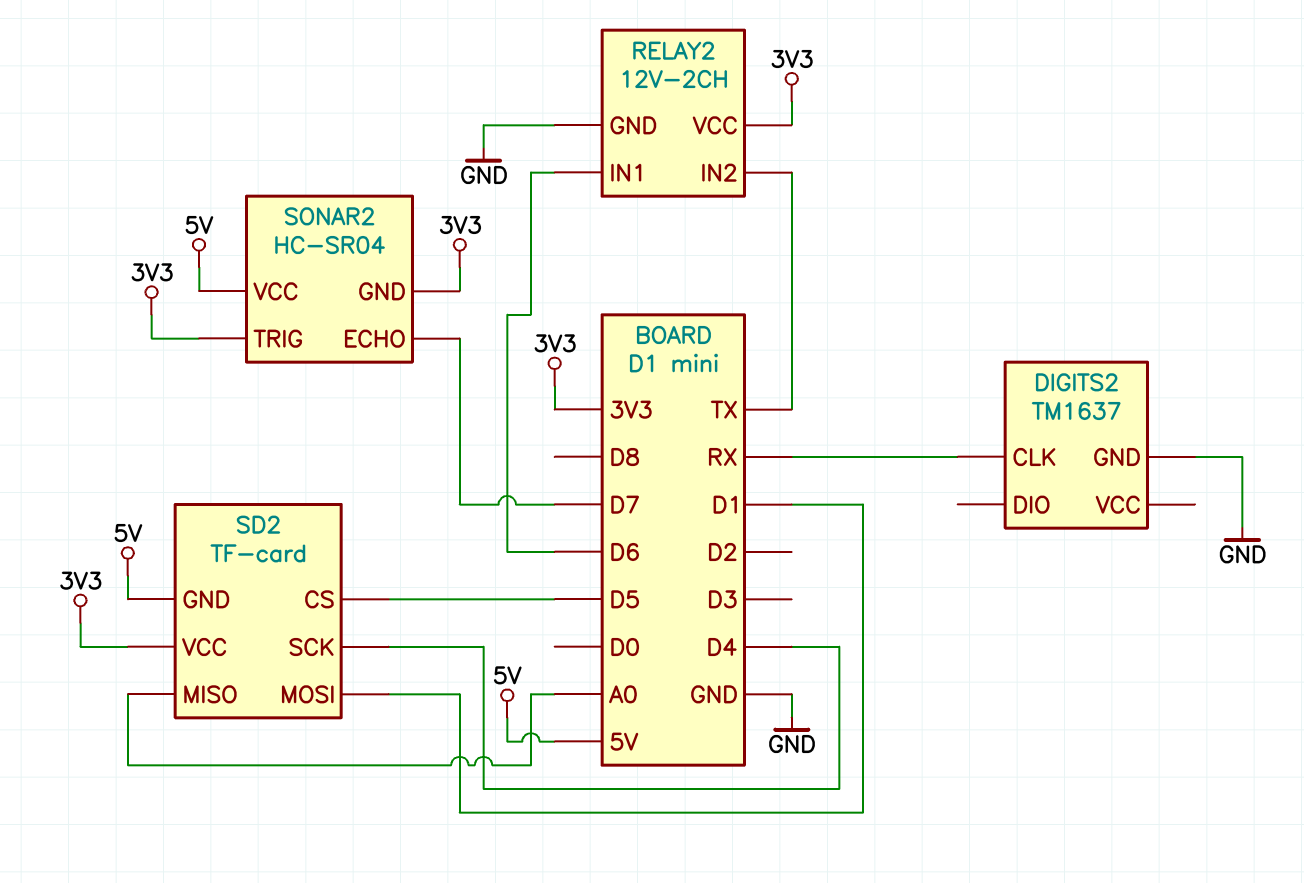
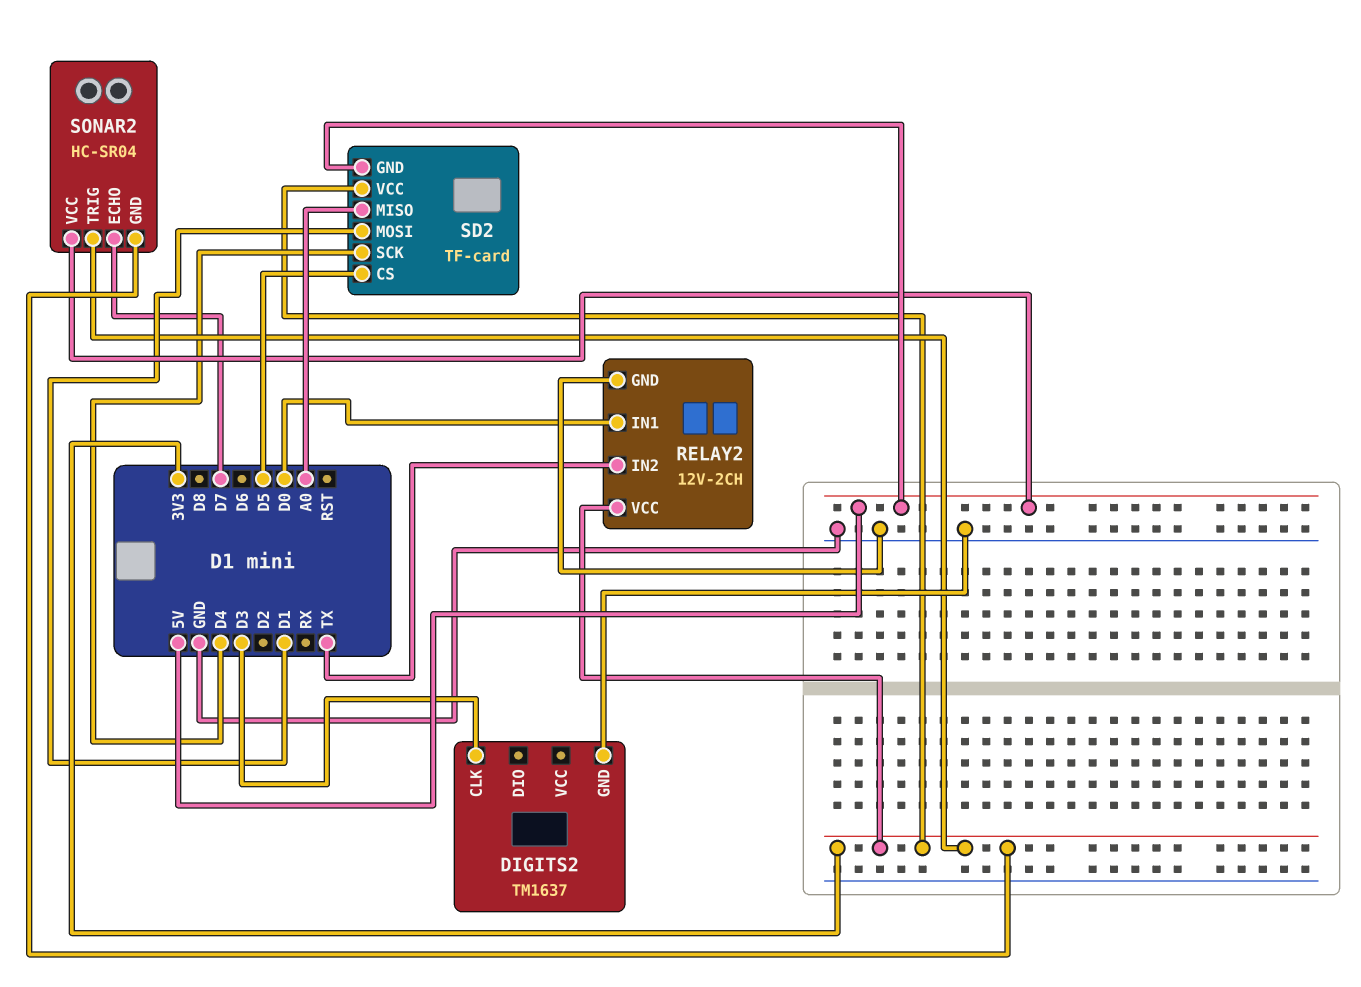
DIGITS2 pin CLK: RX -> D3
RELAY2 pin IN1: D6 -> D0

